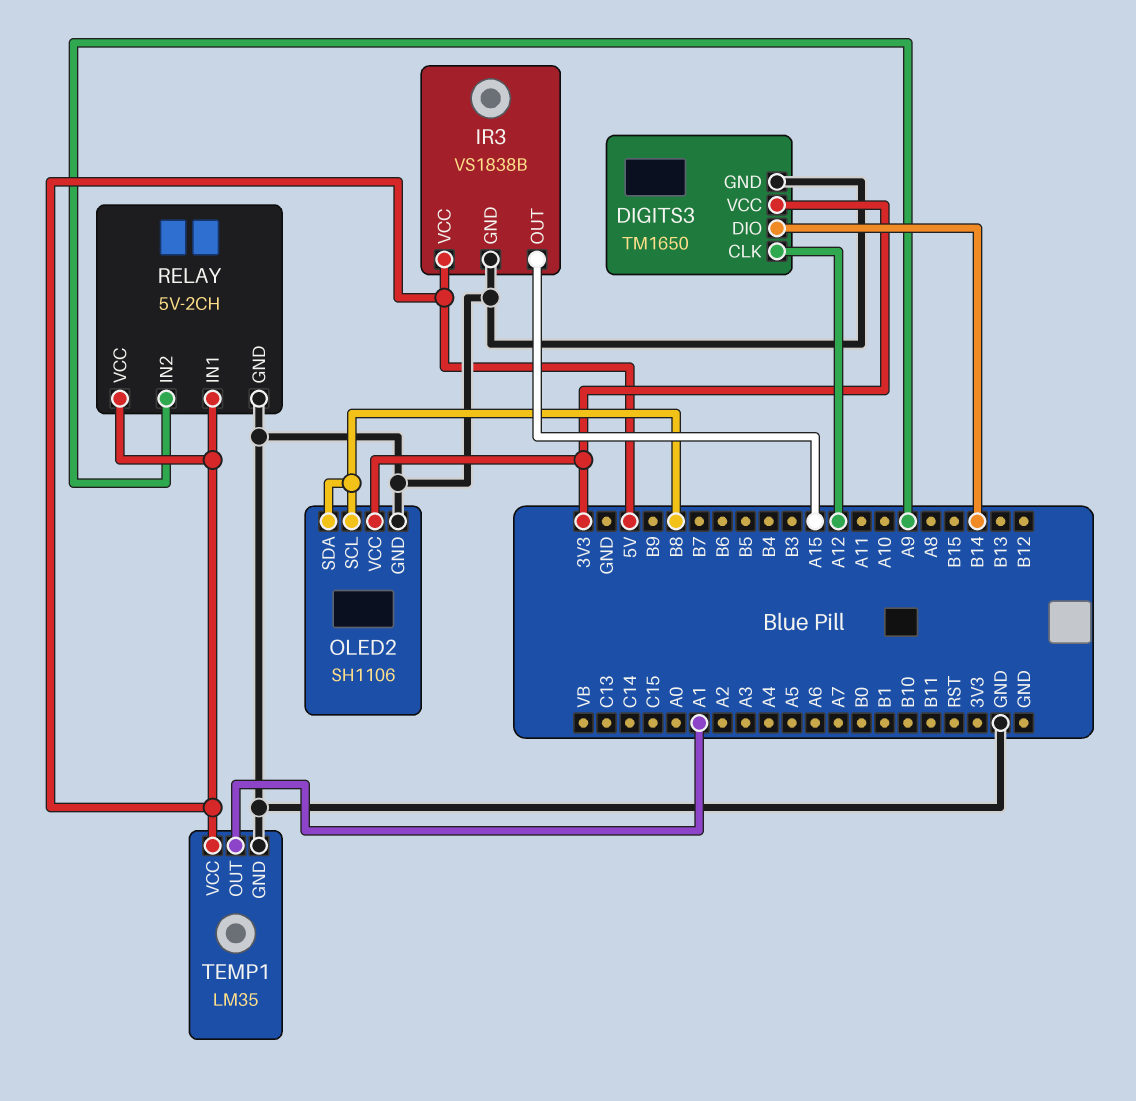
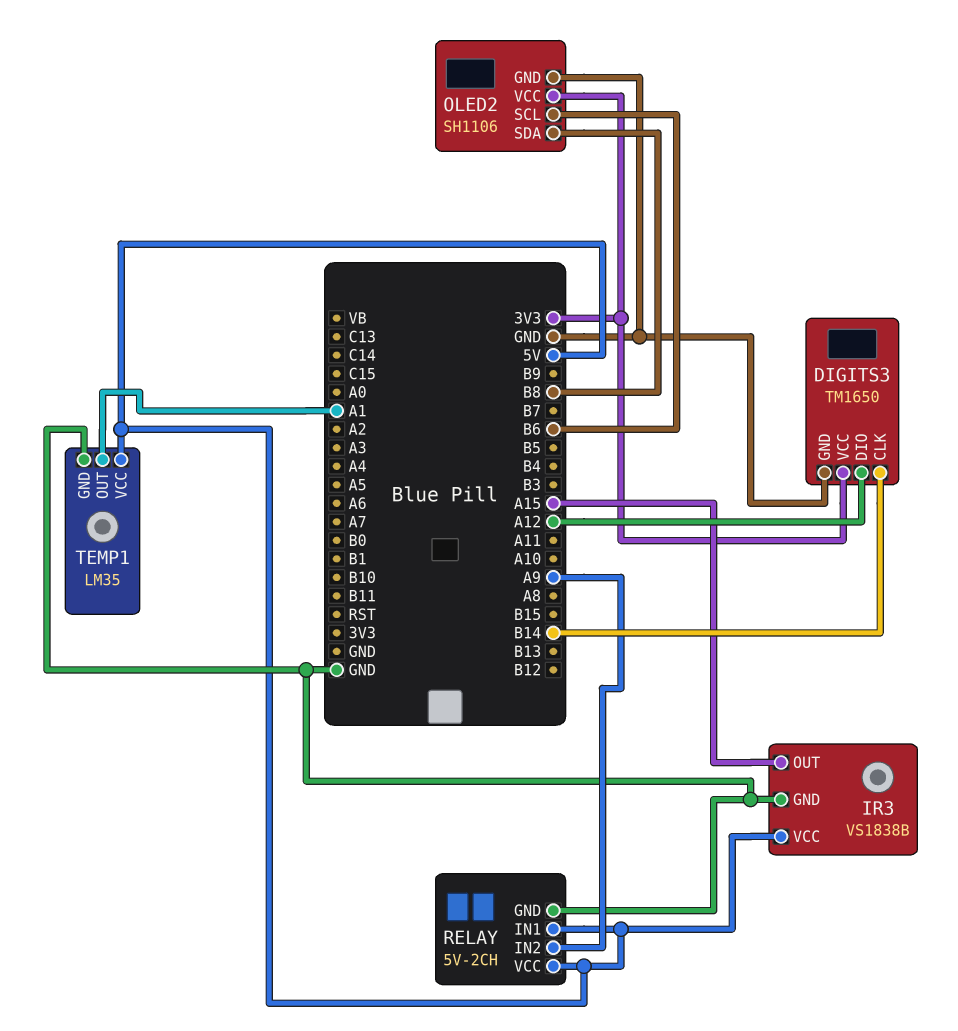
DIGITS3 pin CLK: A12 -> B14
DIGITS3 pin DIO: B14 -> A12
OLED2 pin SCL: B8 -> B6

